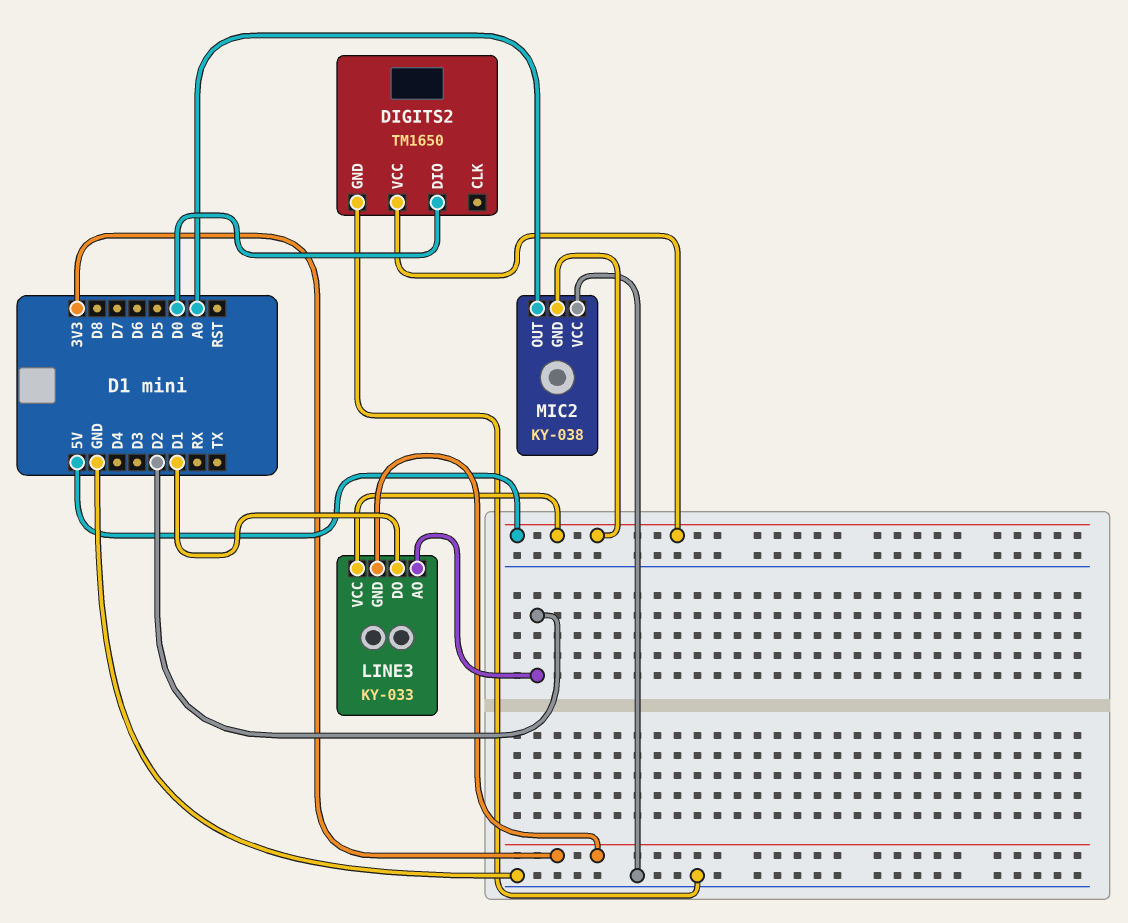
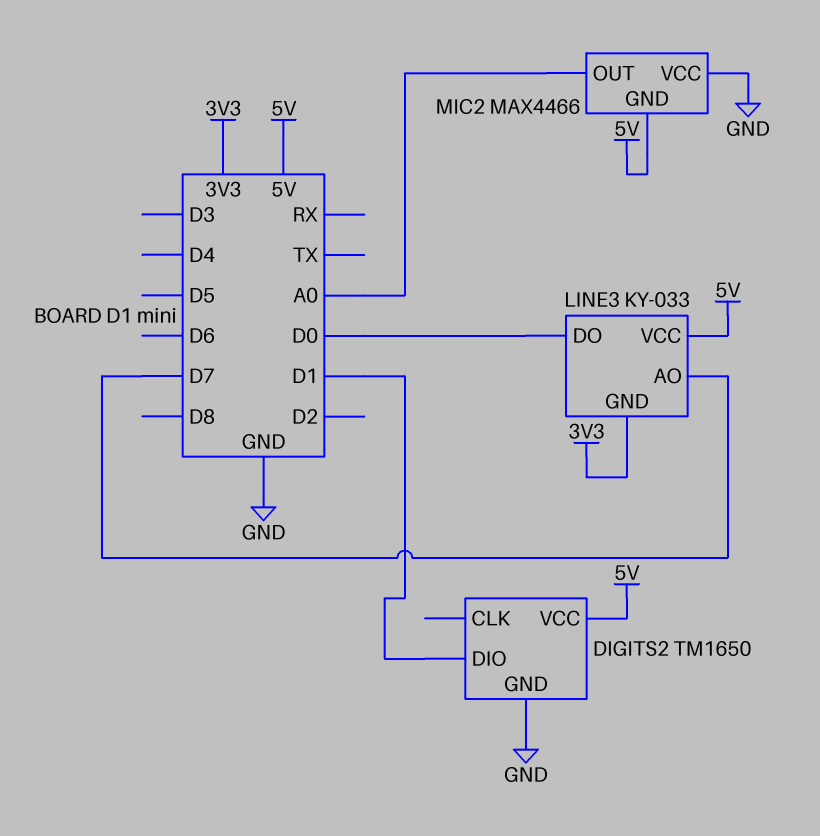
DIGITS2 pin DIO: D0 -> D1
LINE3 pin AO: D2 -> D7
LINE3 pin DO: D1 -> D0
MIC2: KY-038 -> MAX4466

